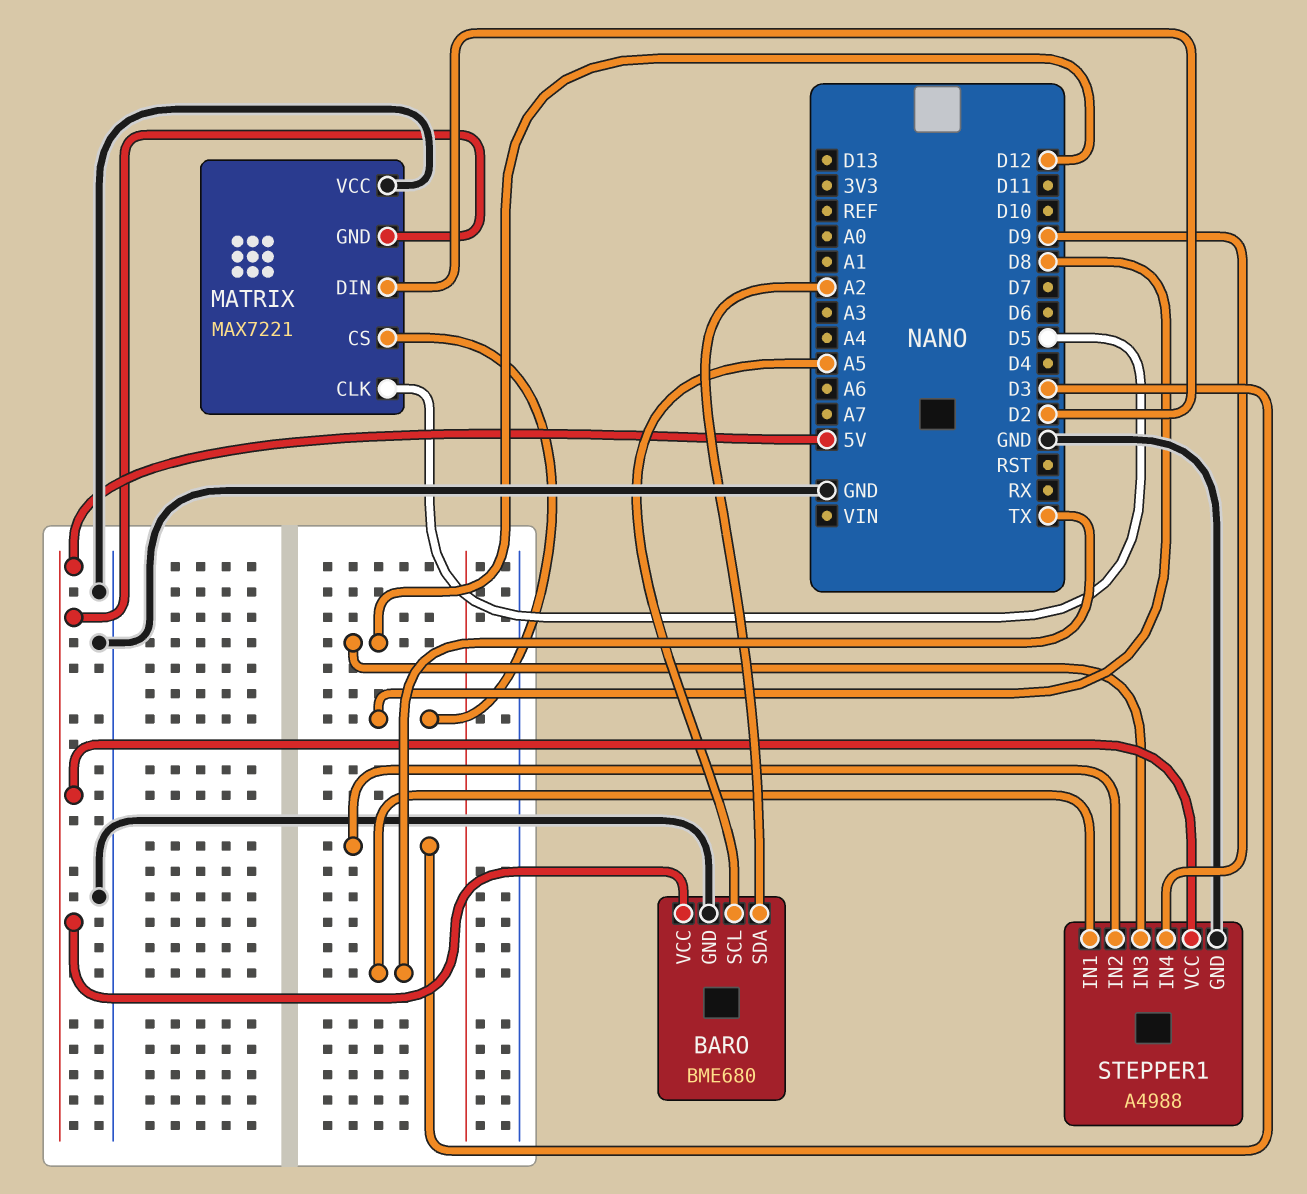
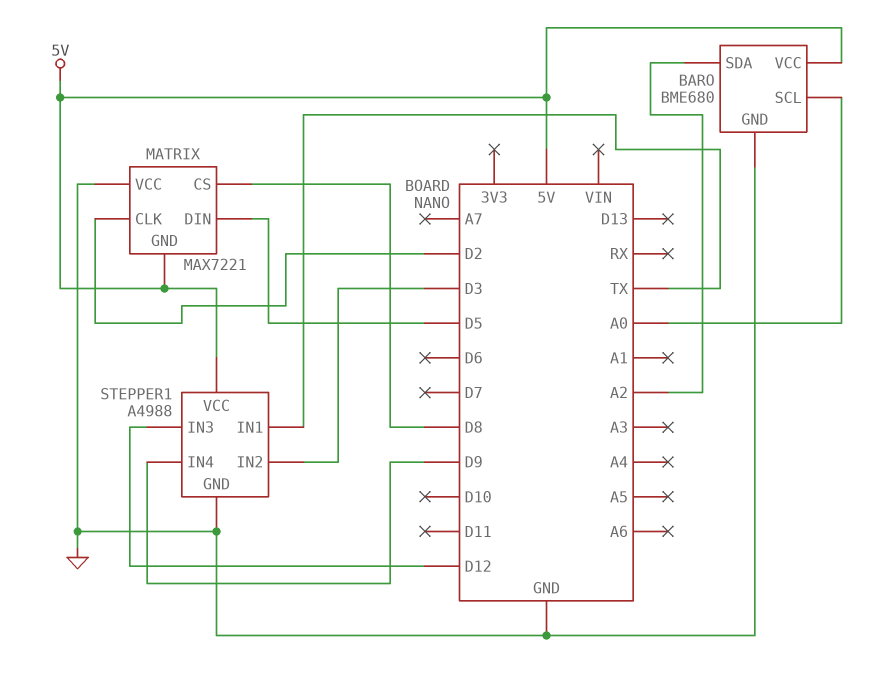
BARO pin SCL: A5 -> A0
MATRIX pin CLK: D5 -> D2
MATRIX pin DIN: D2 -> D5

